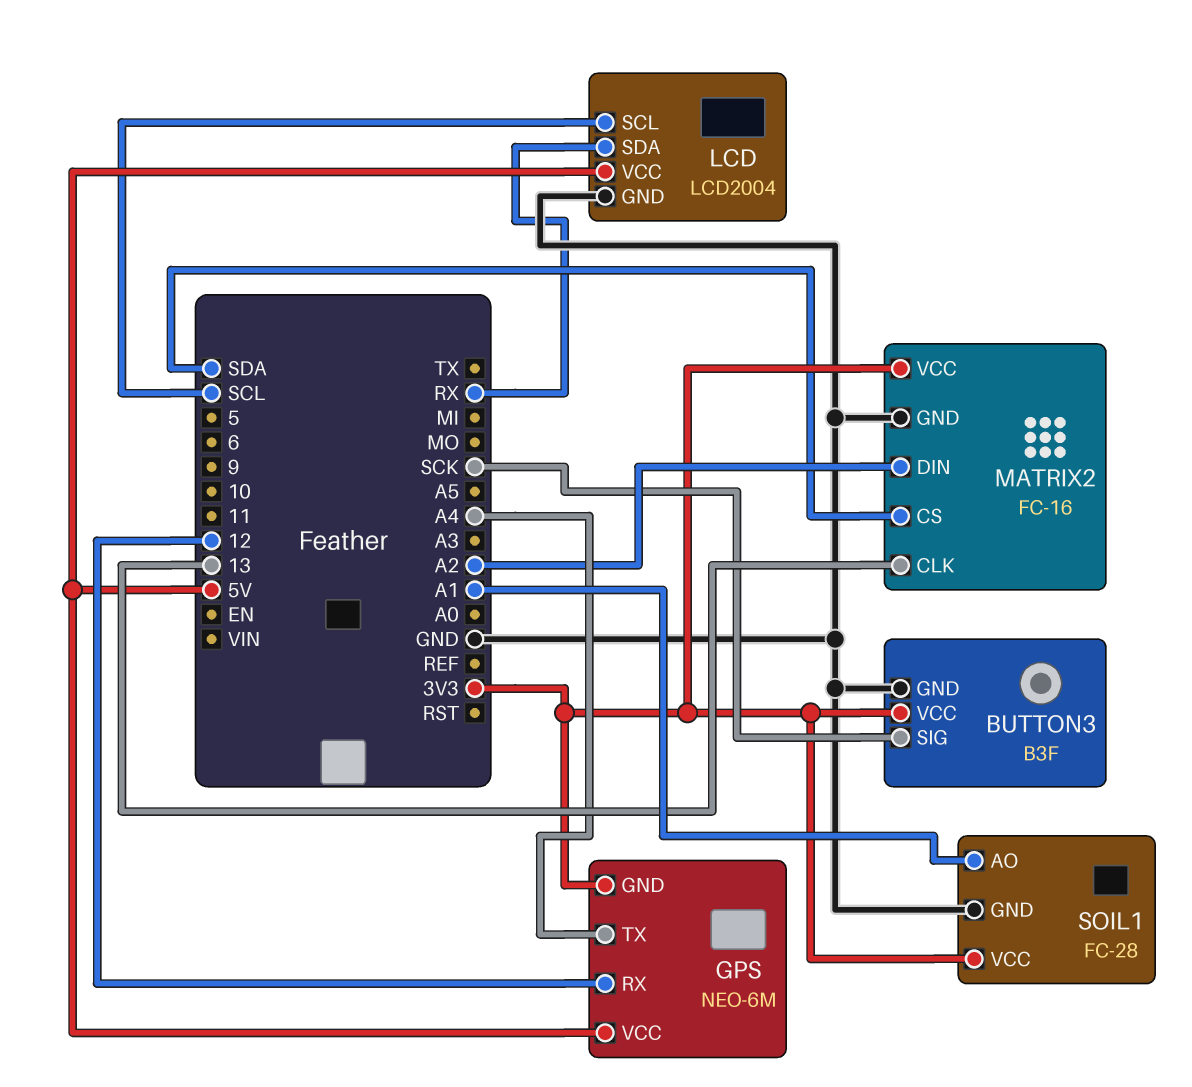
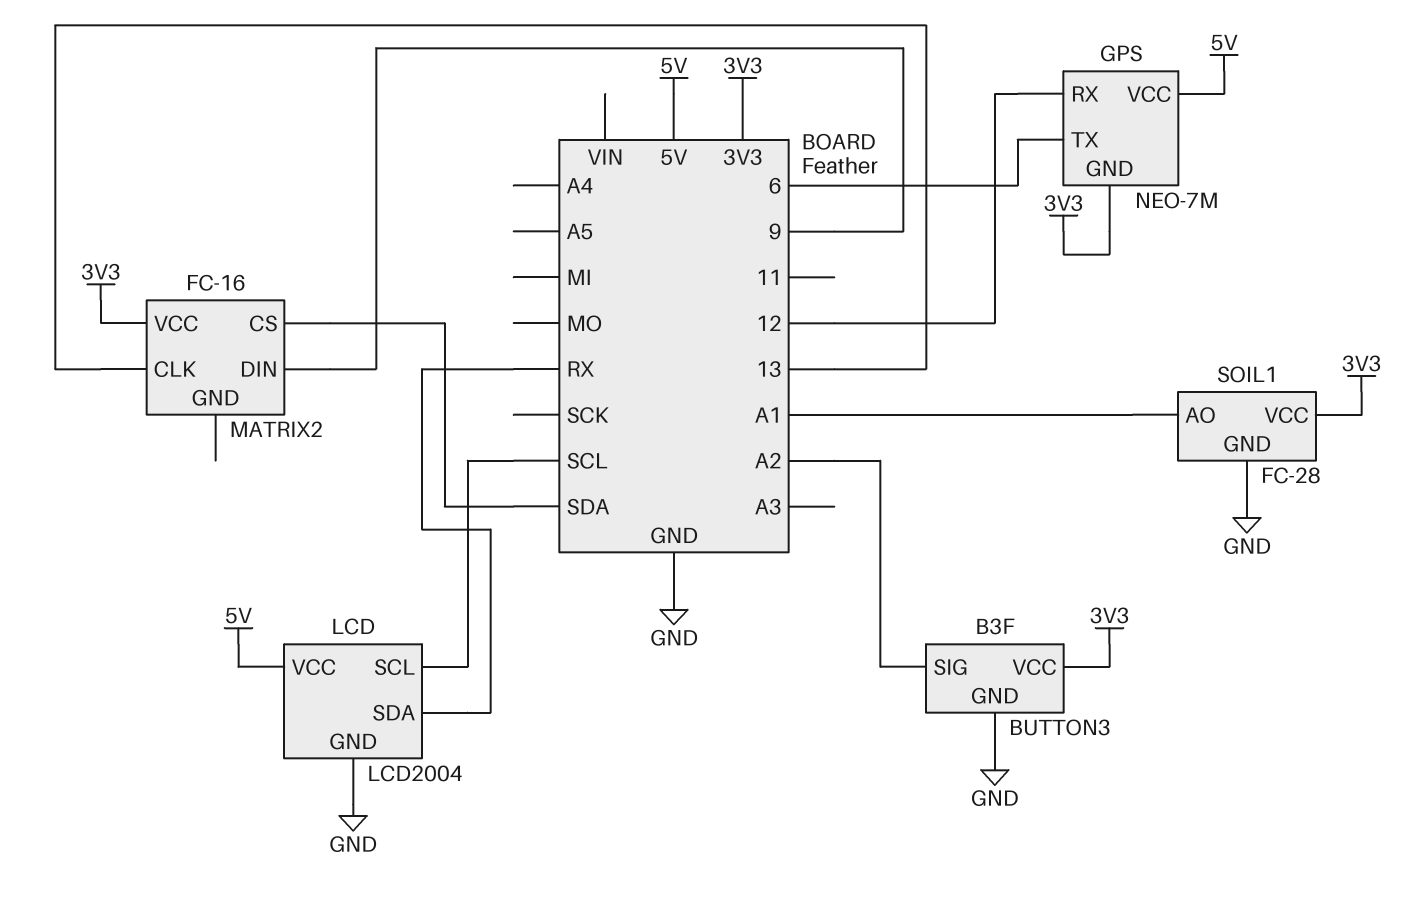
BUTTON3 pin SIG: SCK -> A2
GPS: NEO-6M -> NEO-7M
GPS pin TX: A4 -> 6
MATRIX2 pin DIN: A2 -> 9
MATRIX2 pin GND: GND -> none

